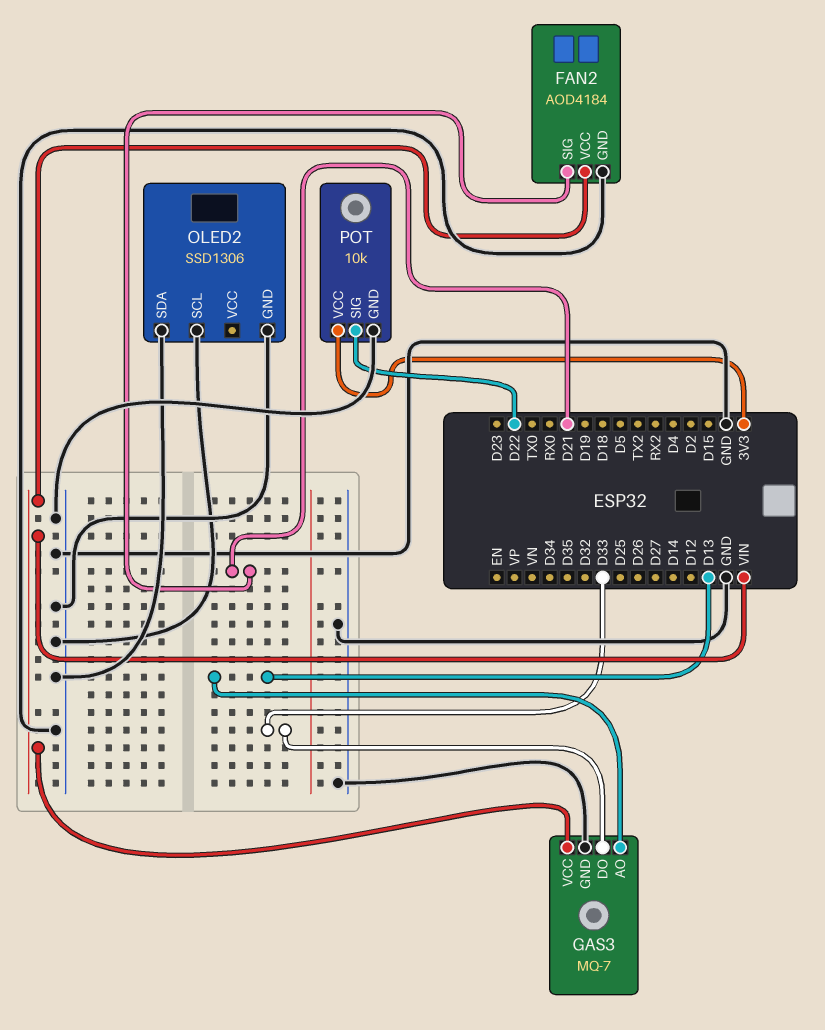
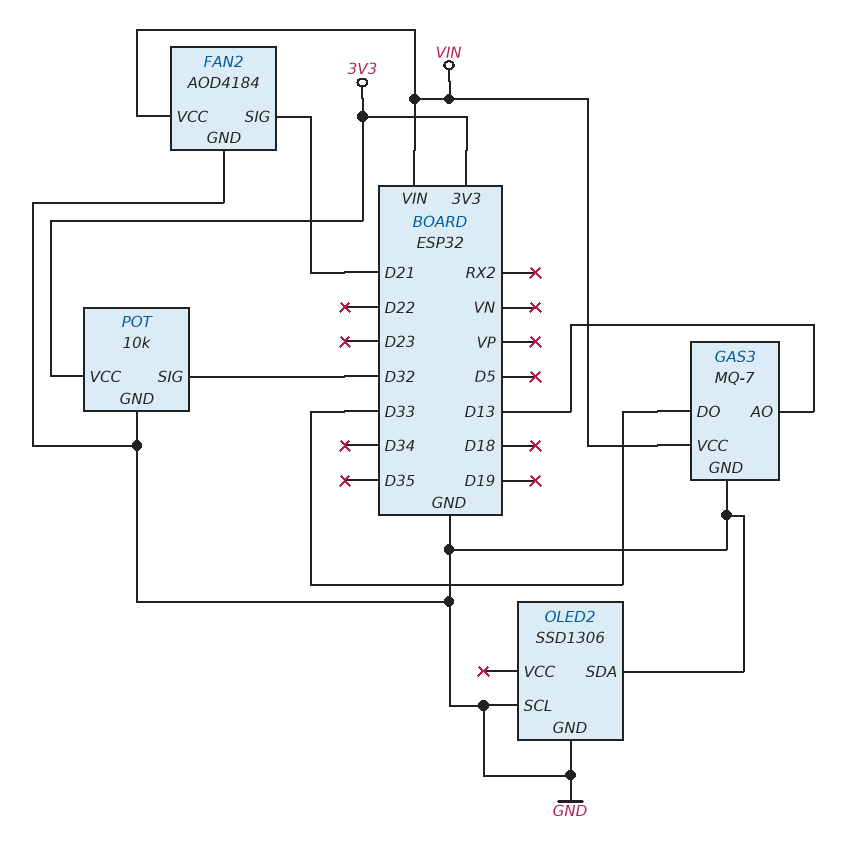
POT pin SIG: D22 -> D32

